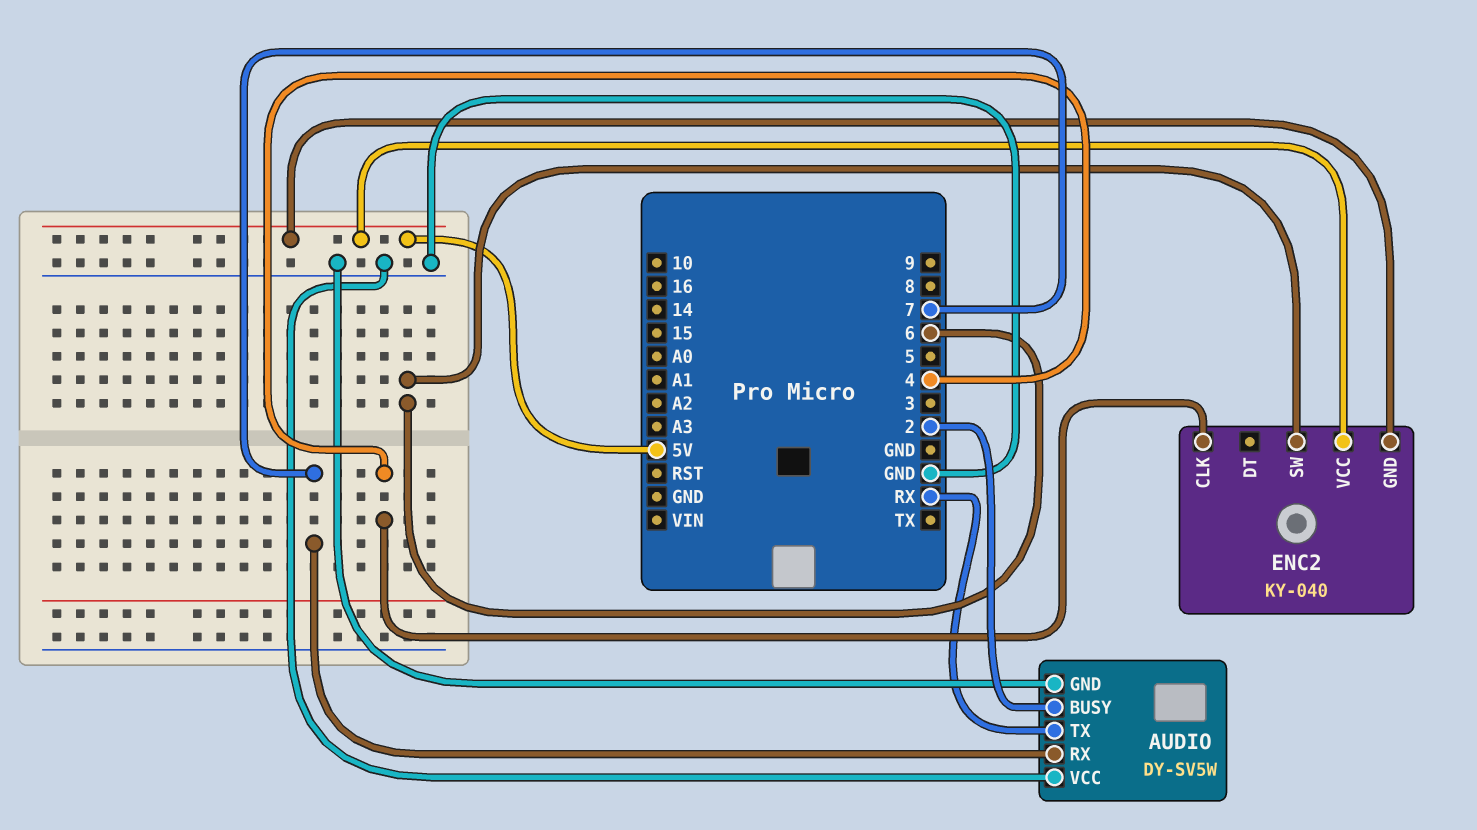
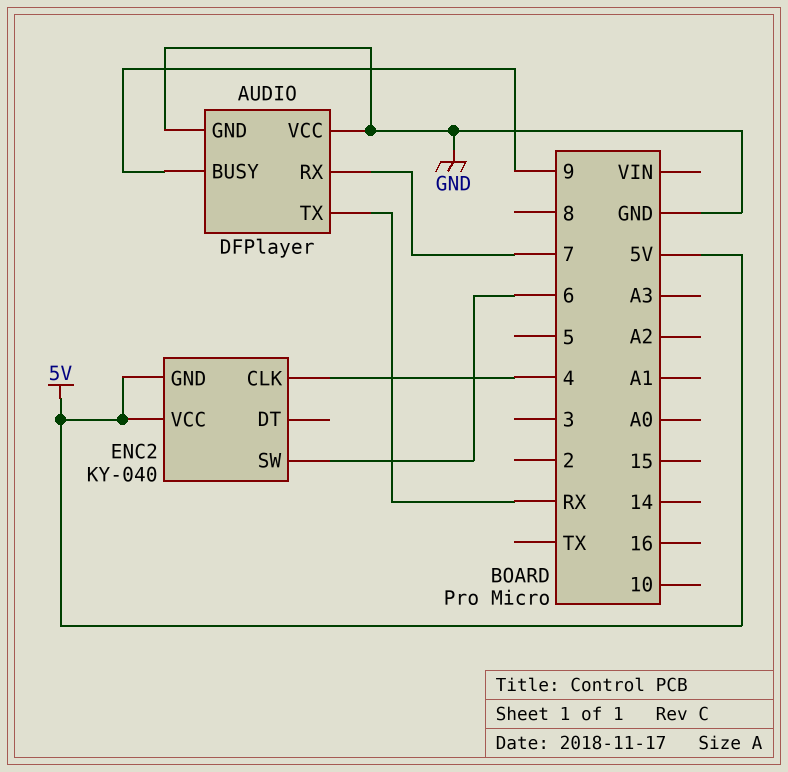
AUDIO: DY-SV5W -> DFPlayer
AUDIO pin BUSY: 2 -> 9

